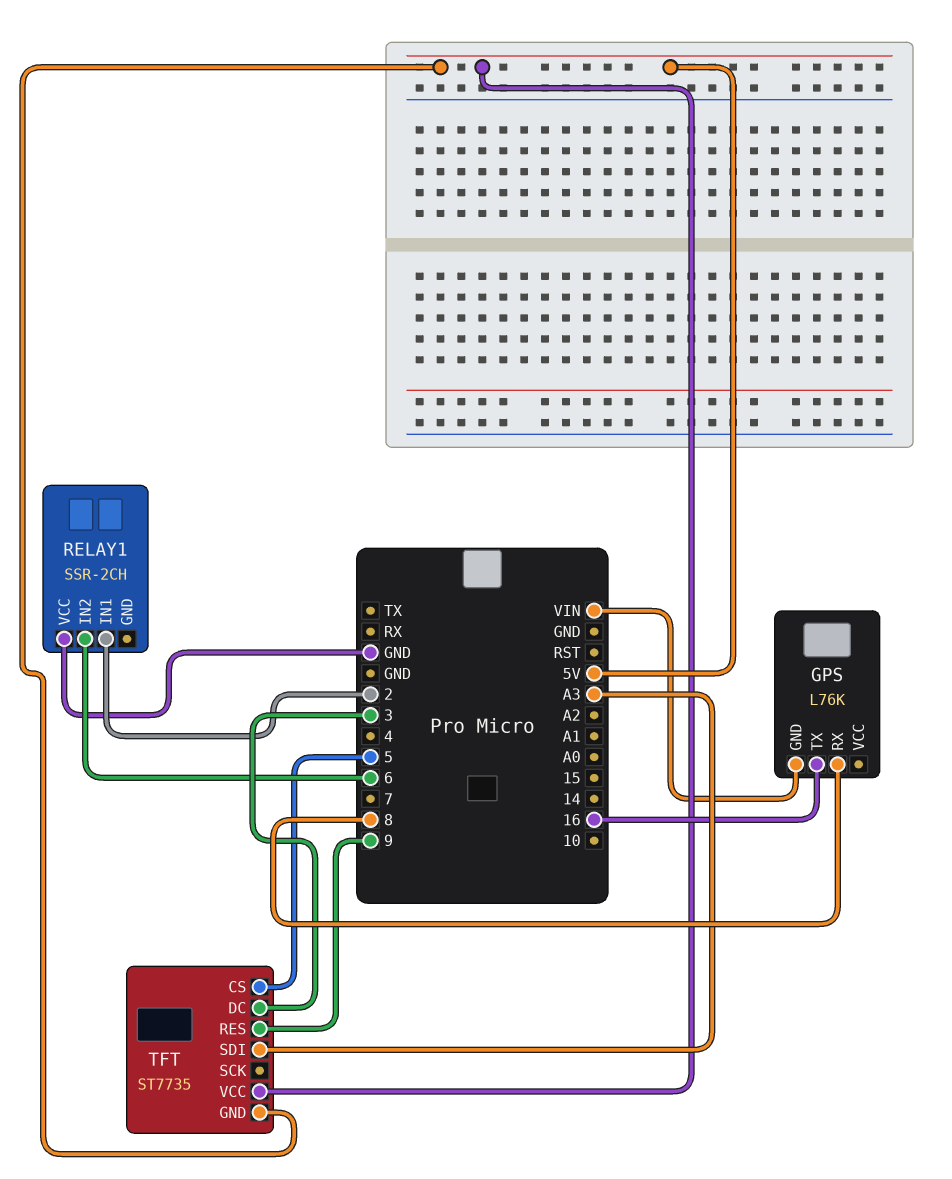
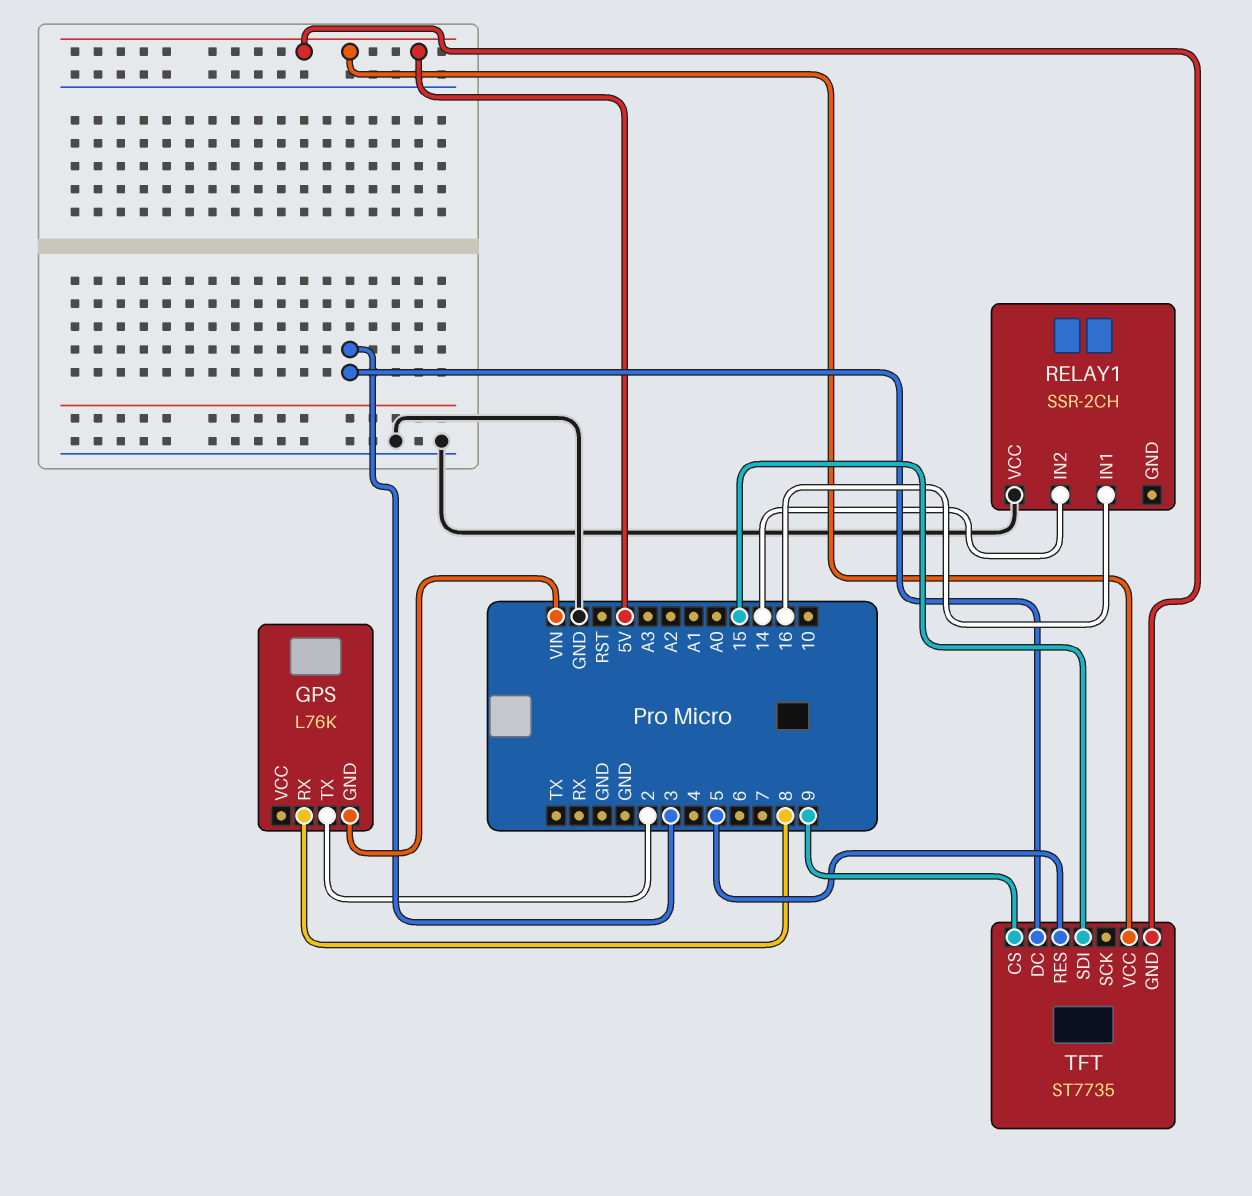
GPS pin TX: 16 -> 2
RELAY1 pin IN1: 2 -> 16
RELAY1 pin IN2: 6 -> 14
TFT pin CS: 5 -> 9
TFT pin RES: 9 -> 5
TFT pin SDI: A3 -> 15

